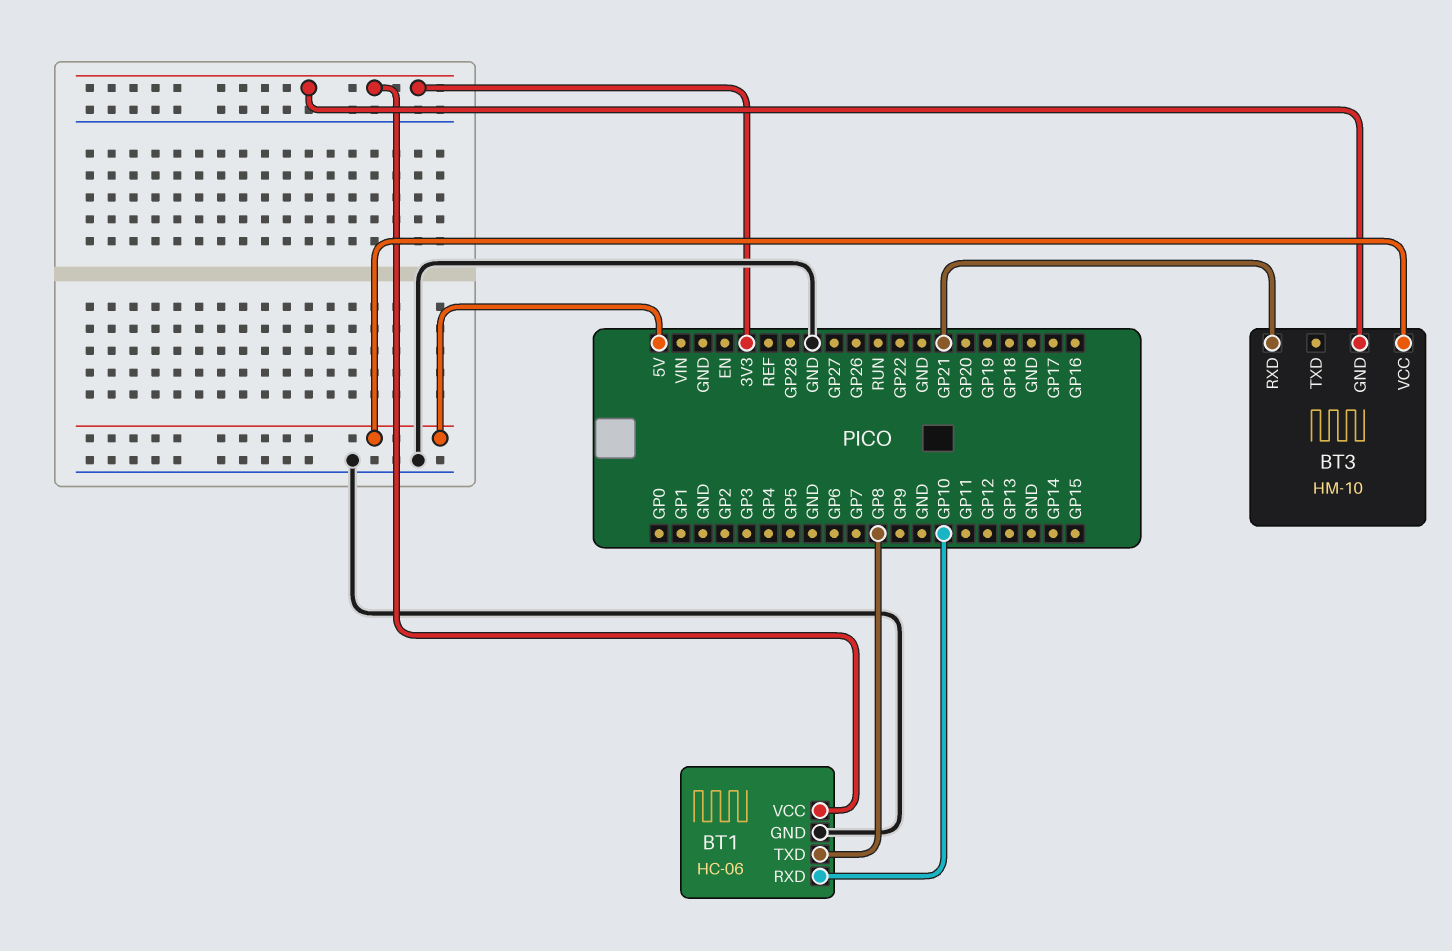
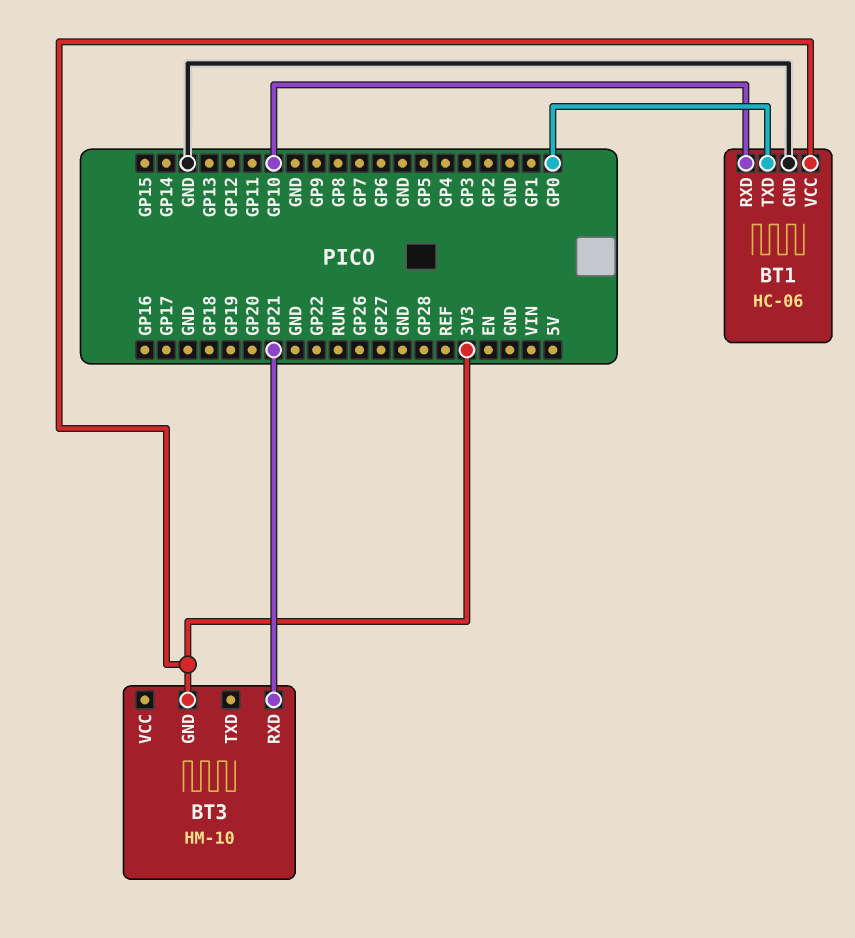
BT1 pin TXD: GP8 -> GP0
BT3 pin VCC: 5V -> none

